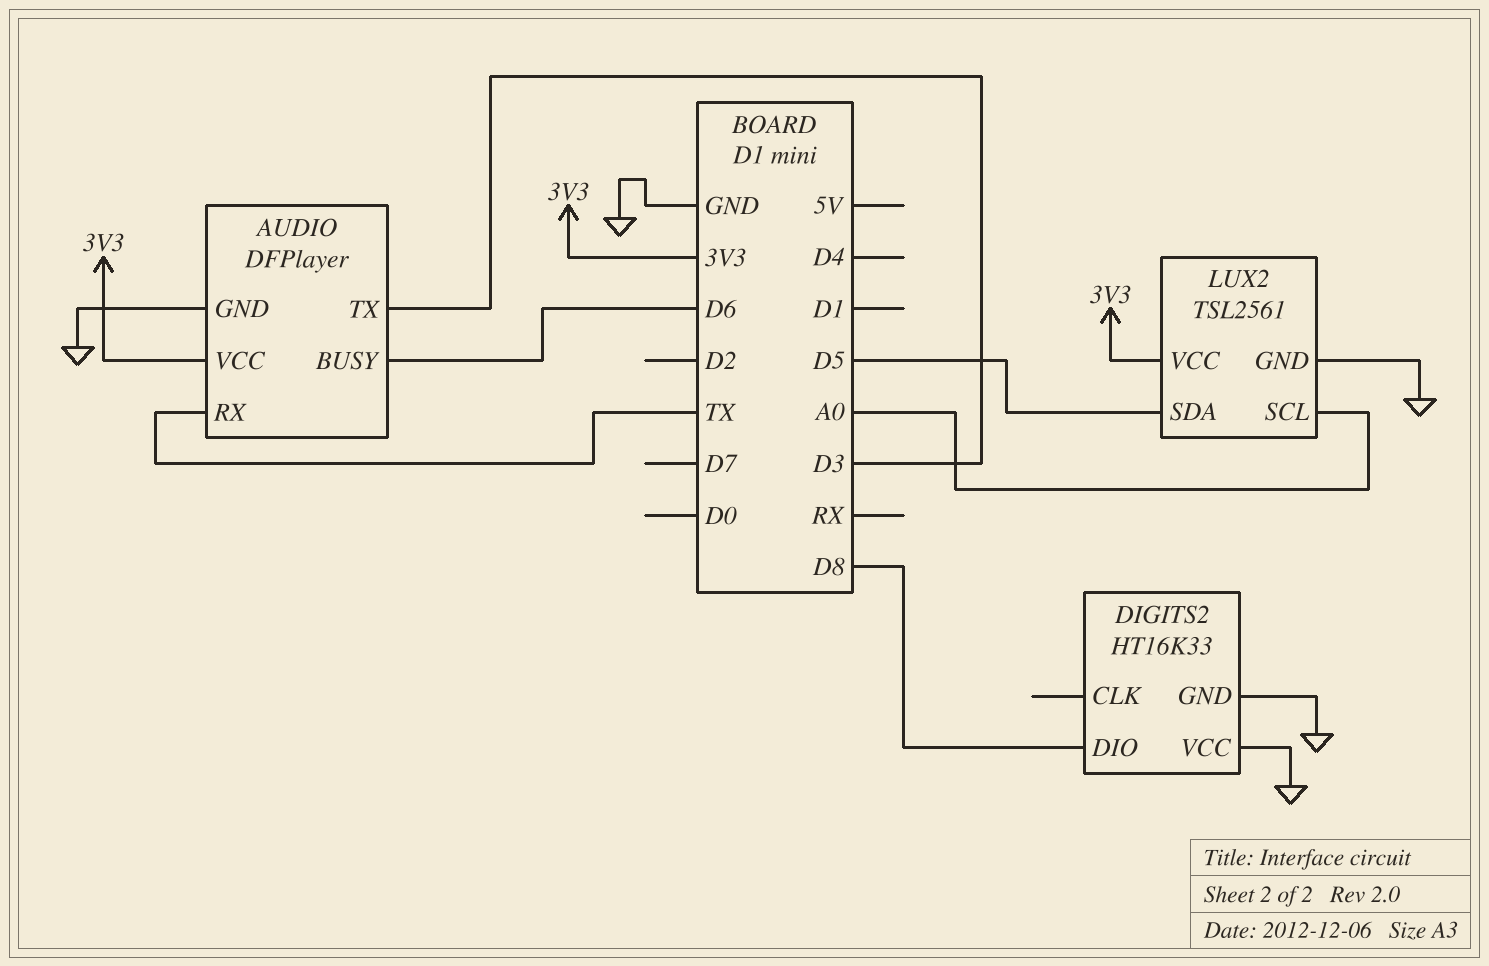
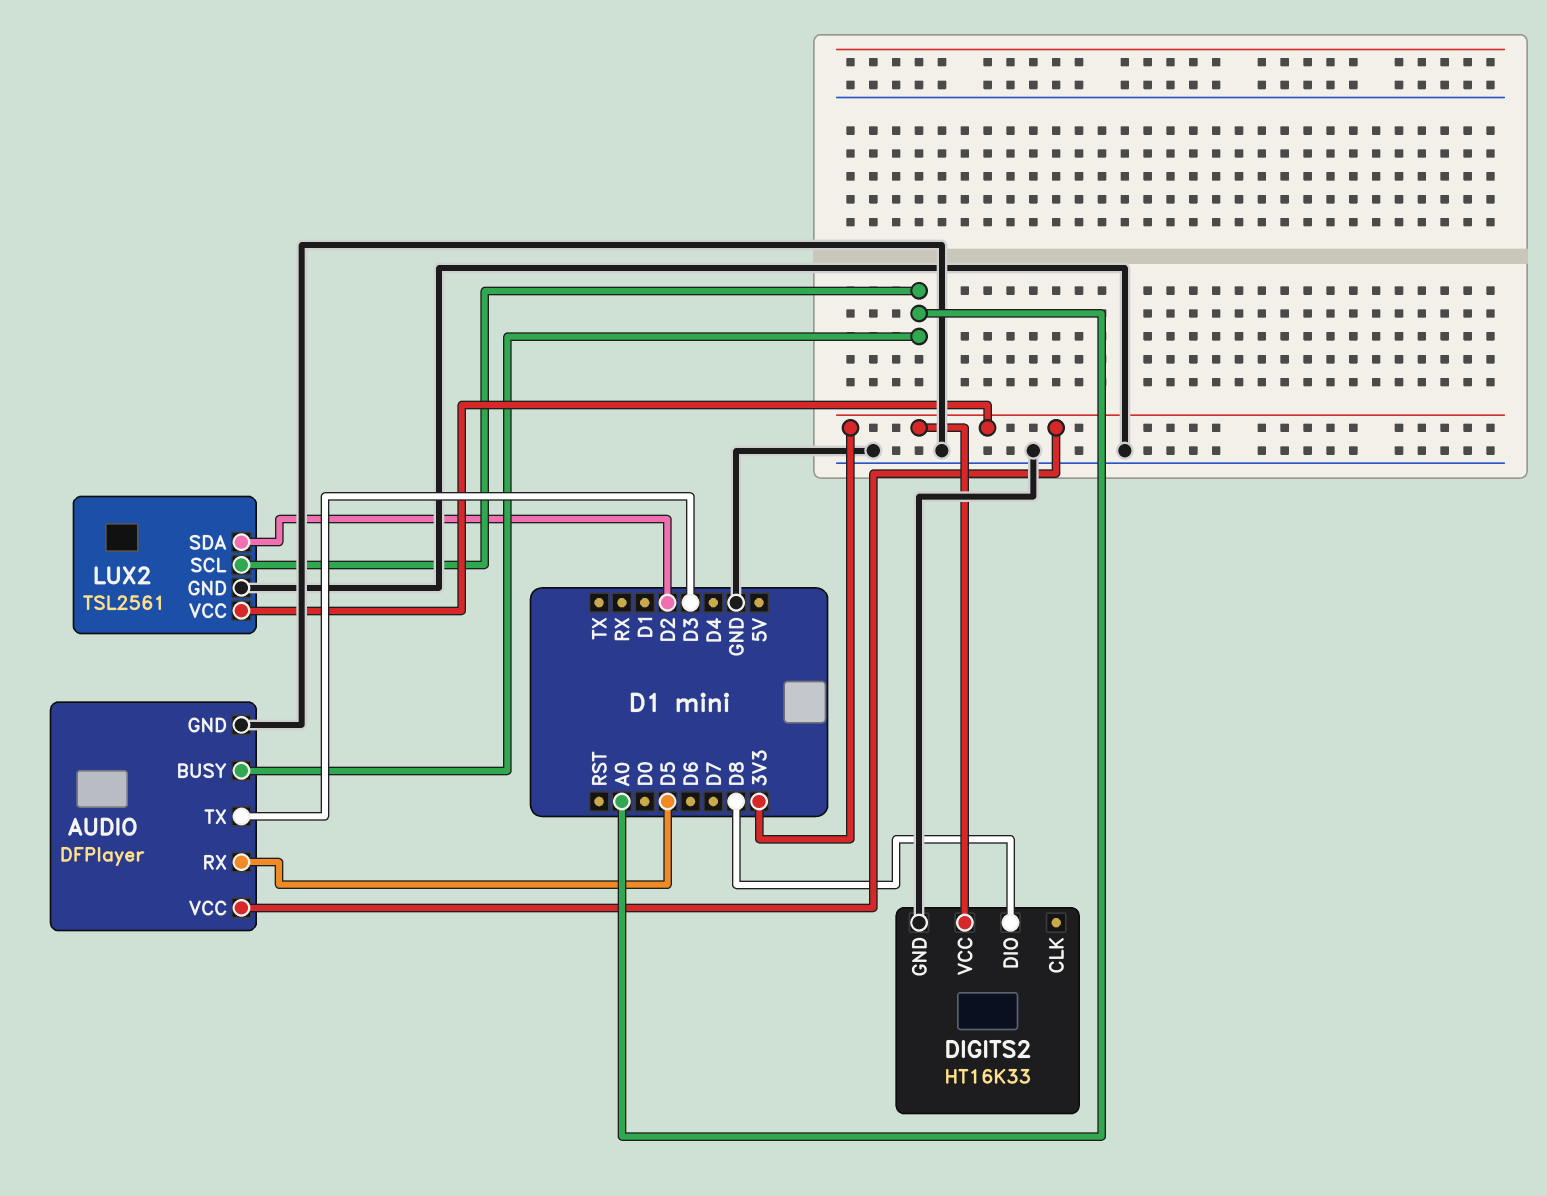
AUDIO pin BUSY: D6 -> A0
AUDIO pin RX: TX -> D5
DIGITS2 pin VCC: GND -> 3V3
LUX2 pin SDA: D5 -> D2

